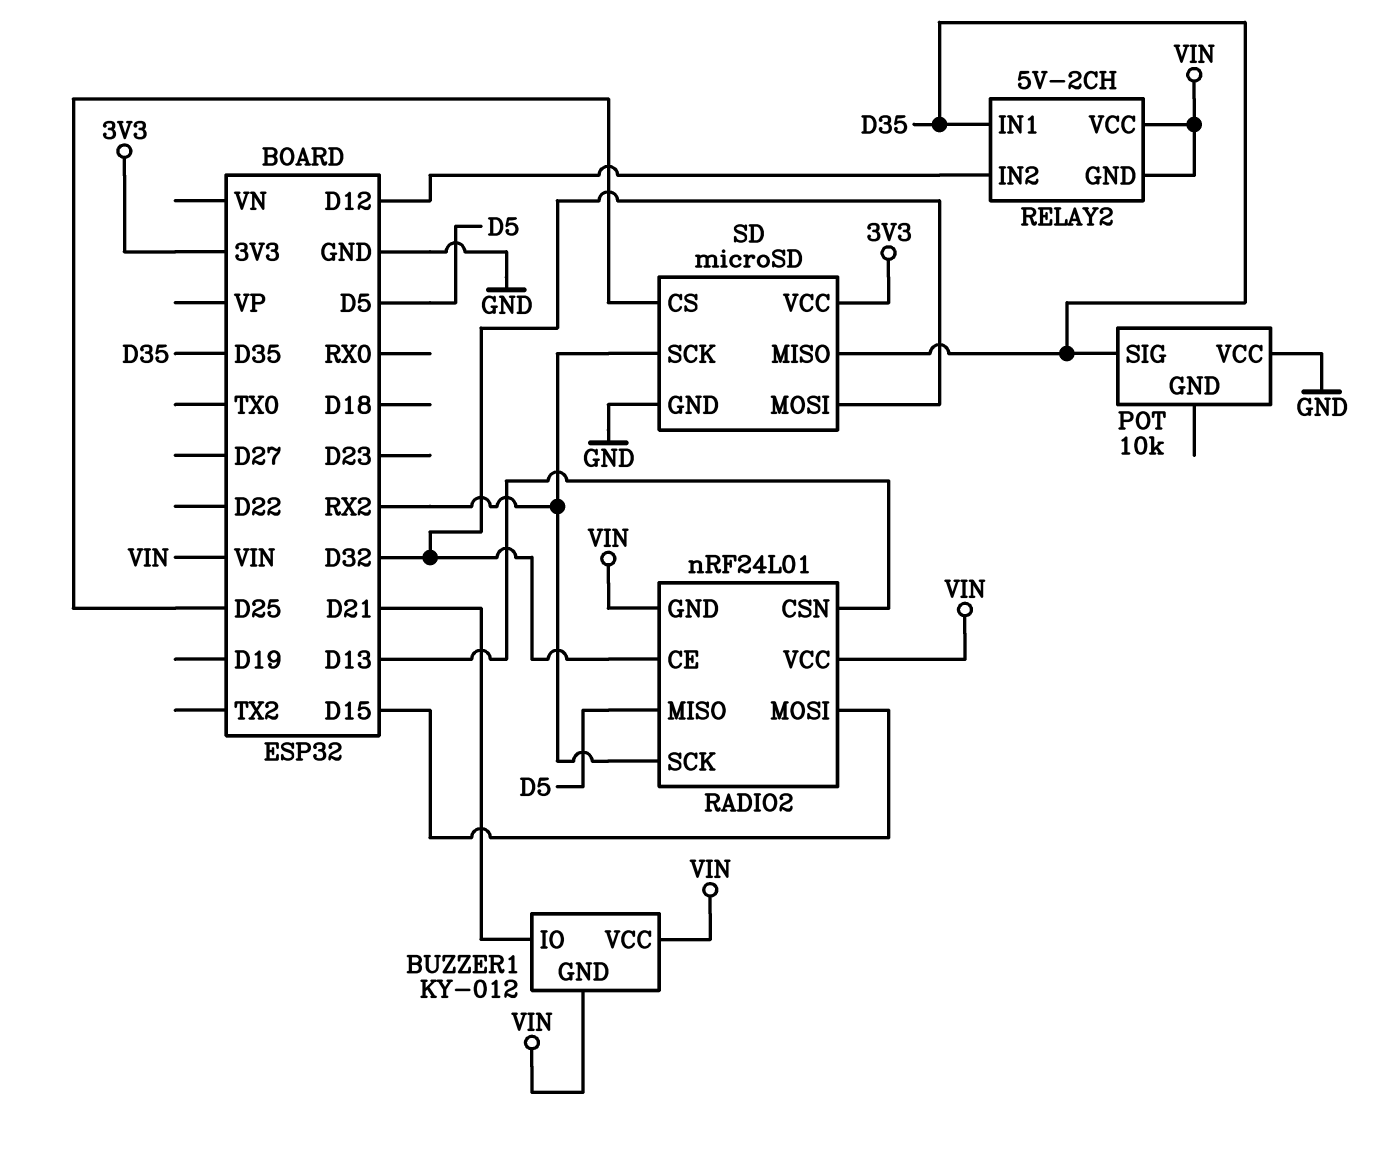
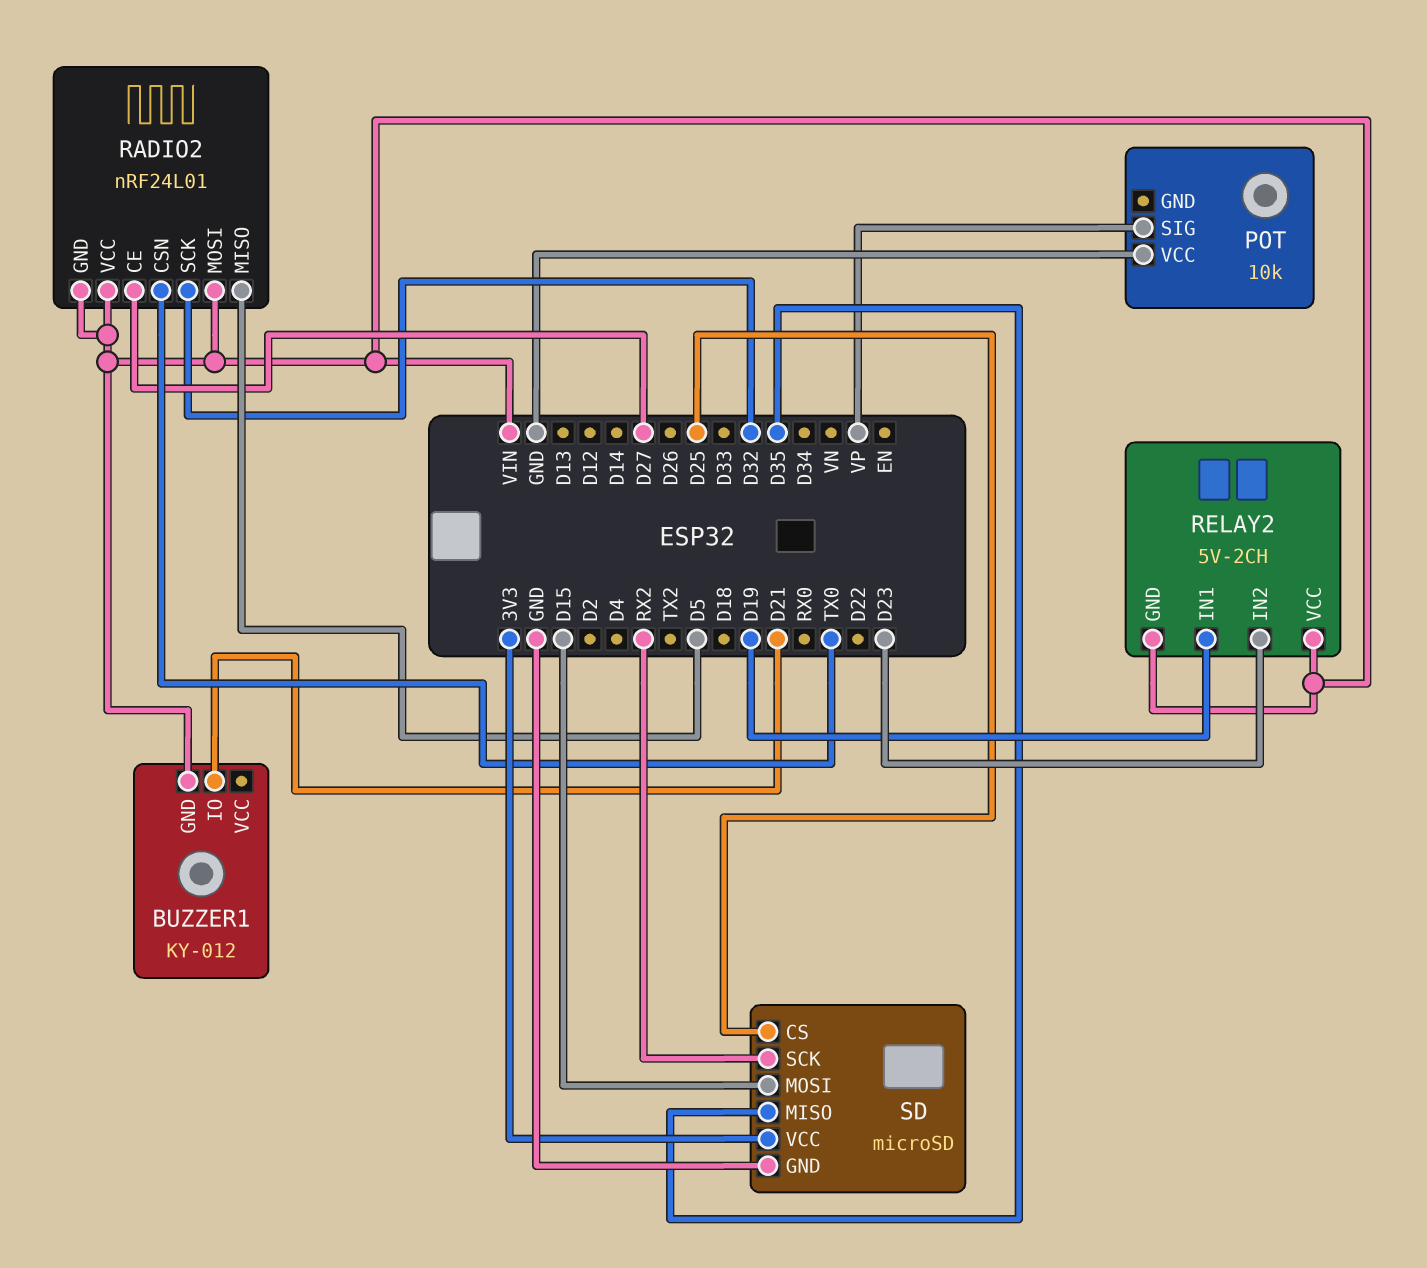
BUZZER1 pin VCC: VIN -> none
POT pin SIG: D35 -> VP
RADIO2 pin CE: D32 -> D27
RADIO2 pin CSN: D13 -> TX0
RADIO2 pin MOSI: D15 -> VIN
RADIO2 pin SCK: RX2 -> D32
RELAY2 pin IN1: D35 -> D19
RELAY2 pin IN2: D12 -> D23
SD pin MOSI: D32 -> D15

